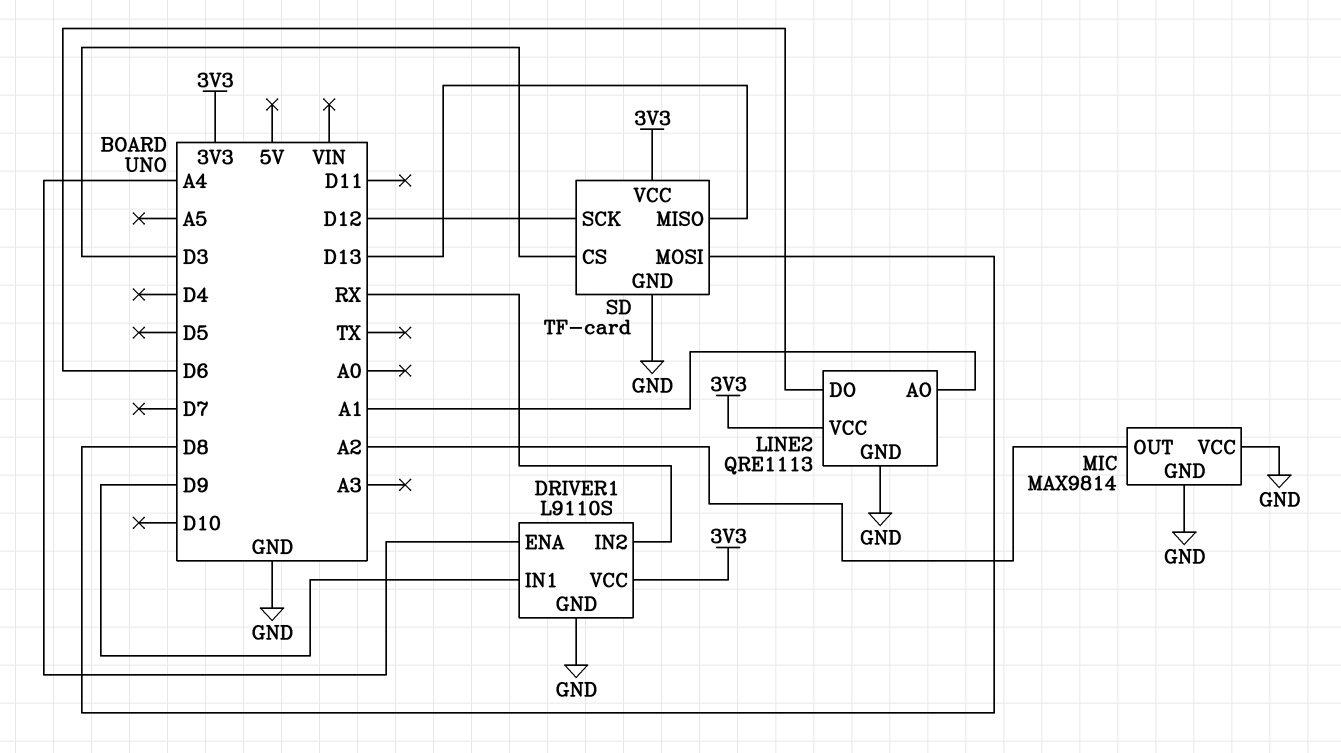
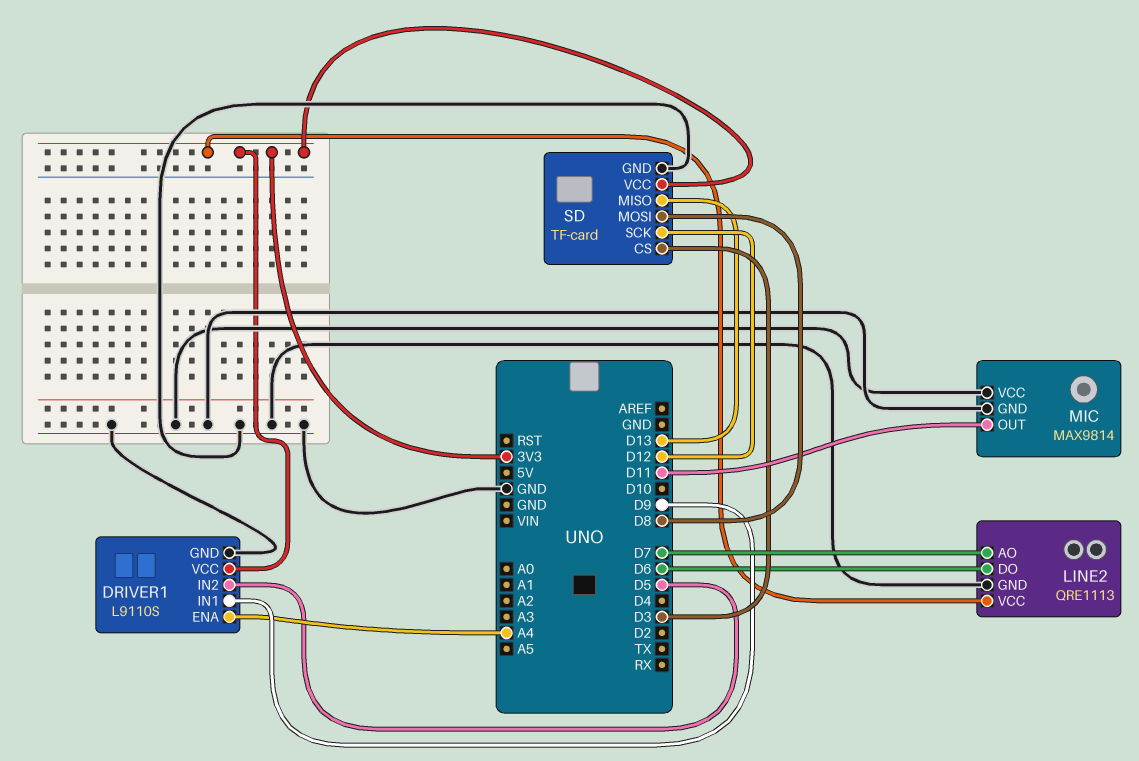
DRIVER1 pin IN2: RX -> D5
LINE2 pin AO: A1 -> D7
MIC pin OUT: A2 -> D11

